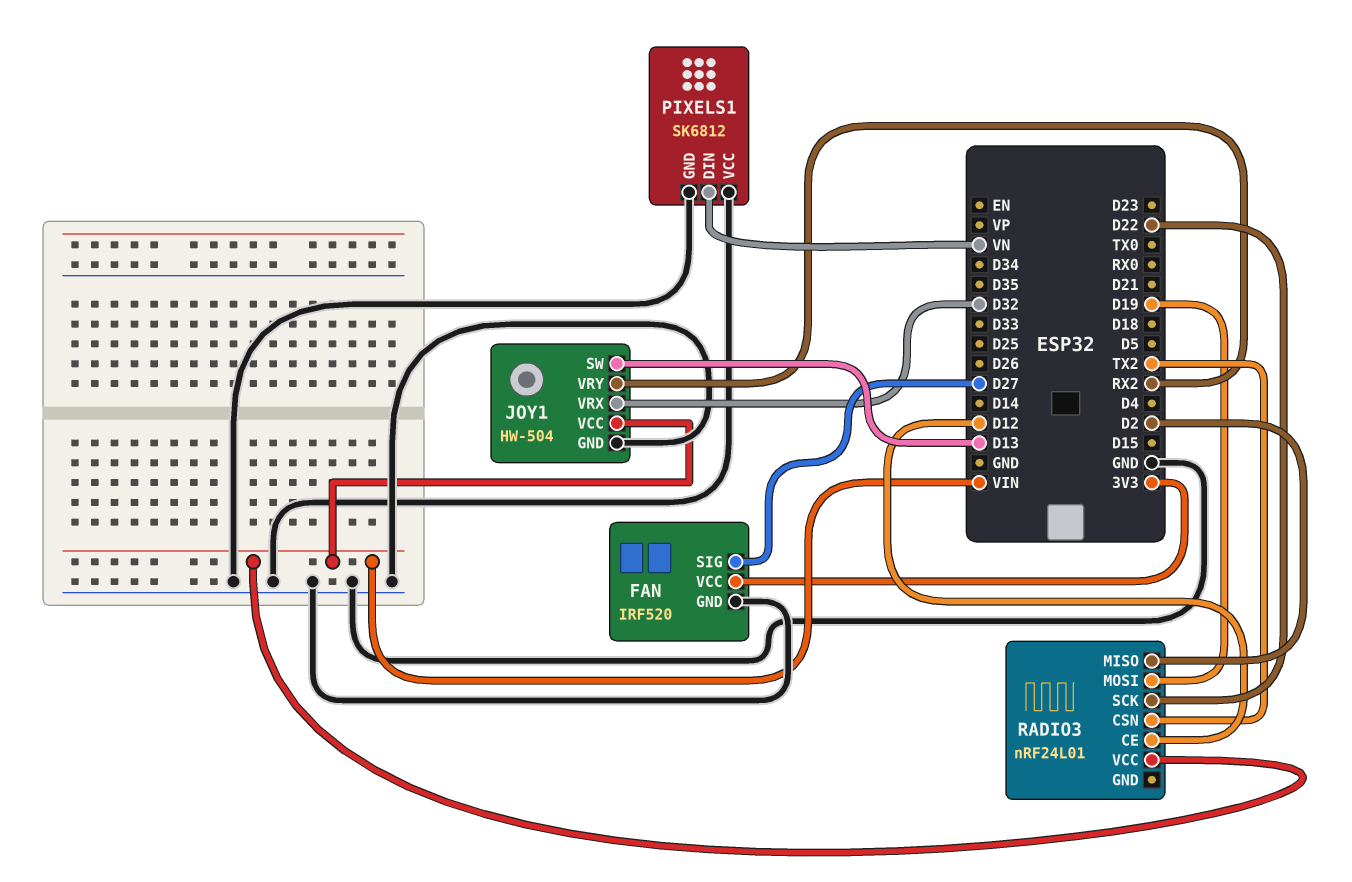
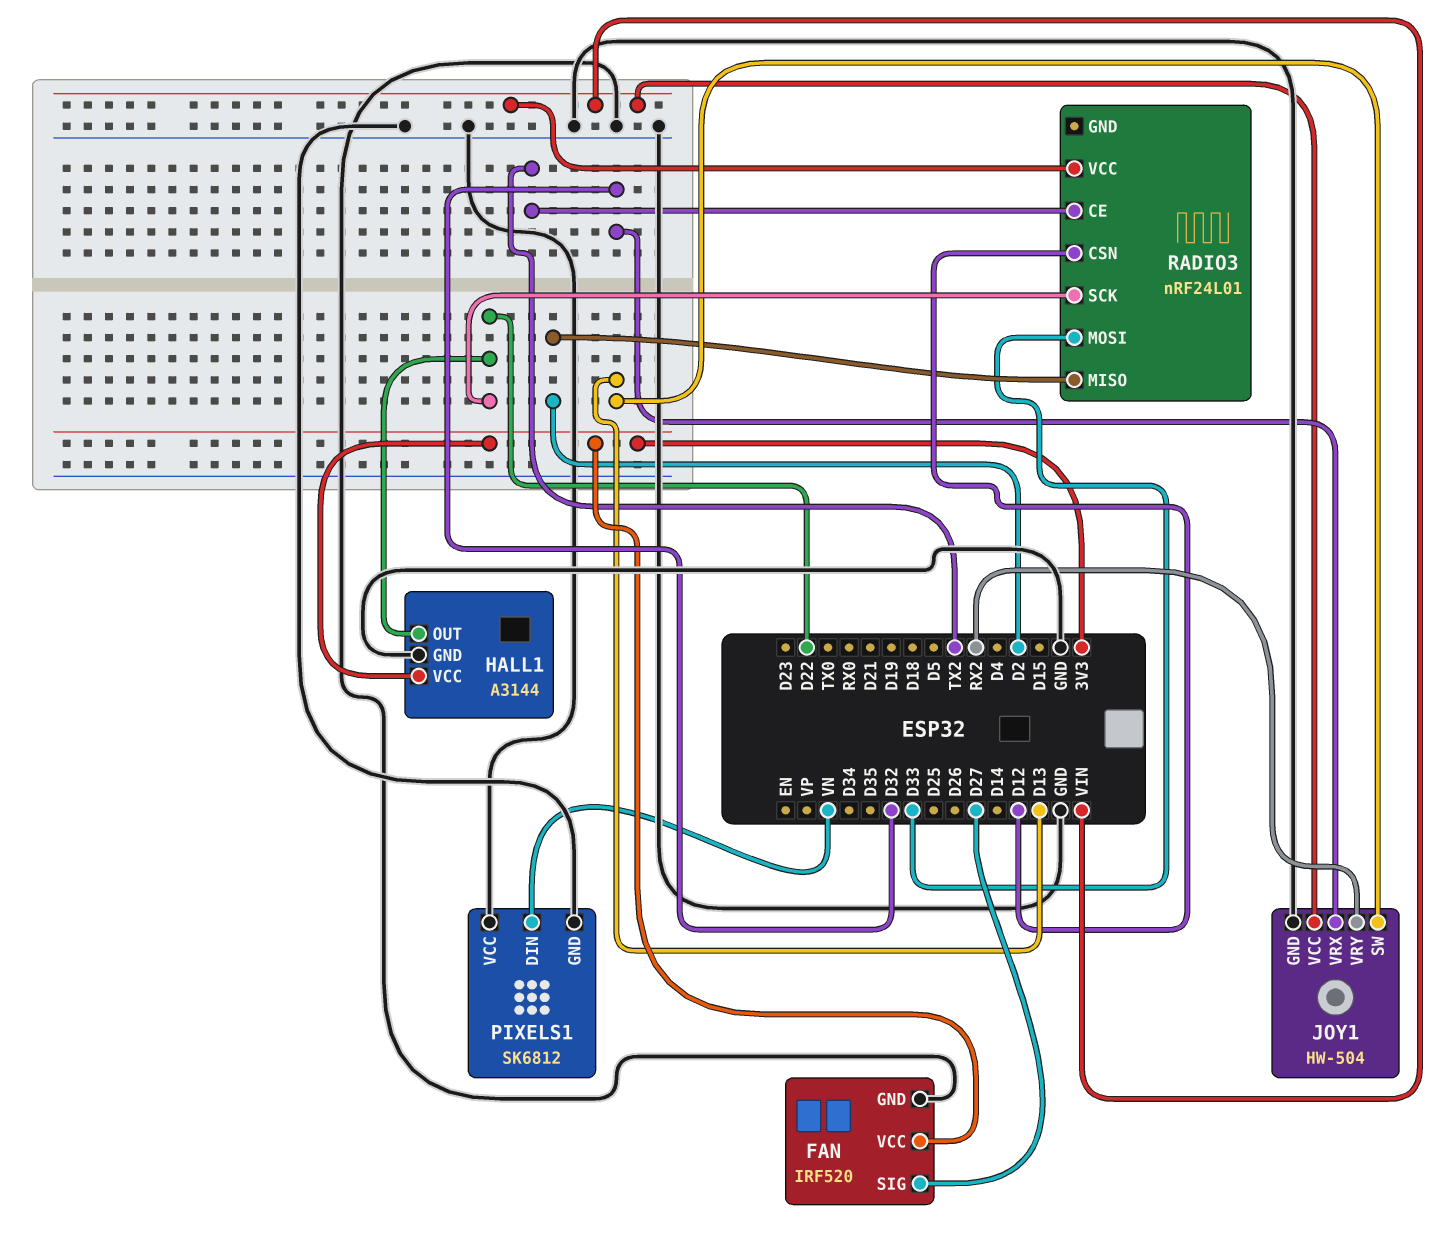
HALL1: none -> A3144
HALL1 pin GND: none -> GND
HALL1 pin OUT: none -> D22
HALL1 pin VCC: none -> 3V3
RADIO3 pin CE: D12 -> TX2
RADIO3 pin CSN: TX2 -> D12
RADIO3 pin MOSI: D19 -> D33

